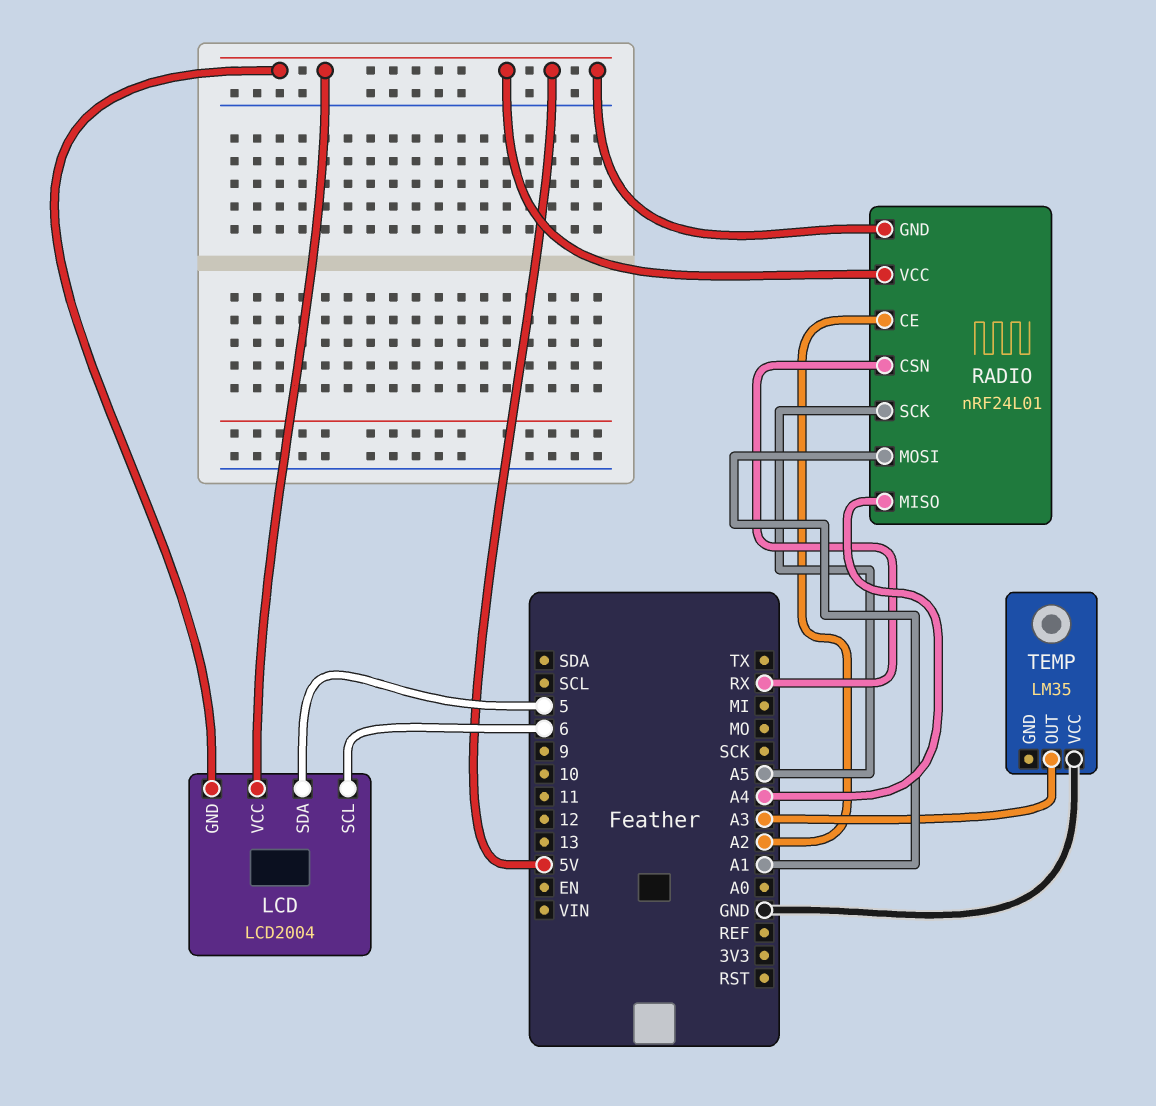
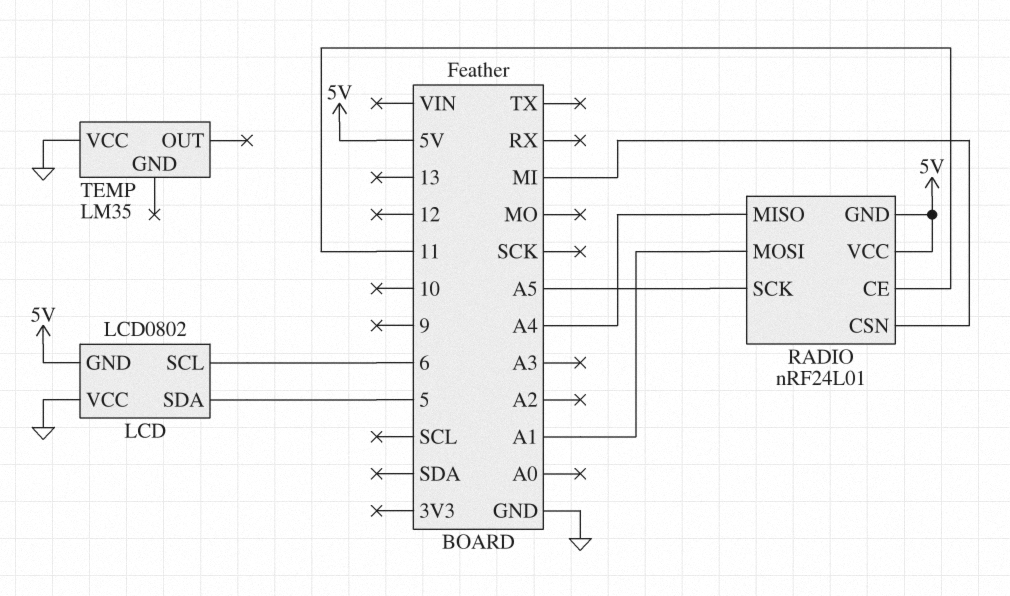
LCD: LCD2004 -> LCD0802
LCD pin VCC: 5V -> GND
RADIO pin CE: A2 -> 11
RADIO pin CSN: RX -> MI
TEMP pin OUT: A3 -> none

